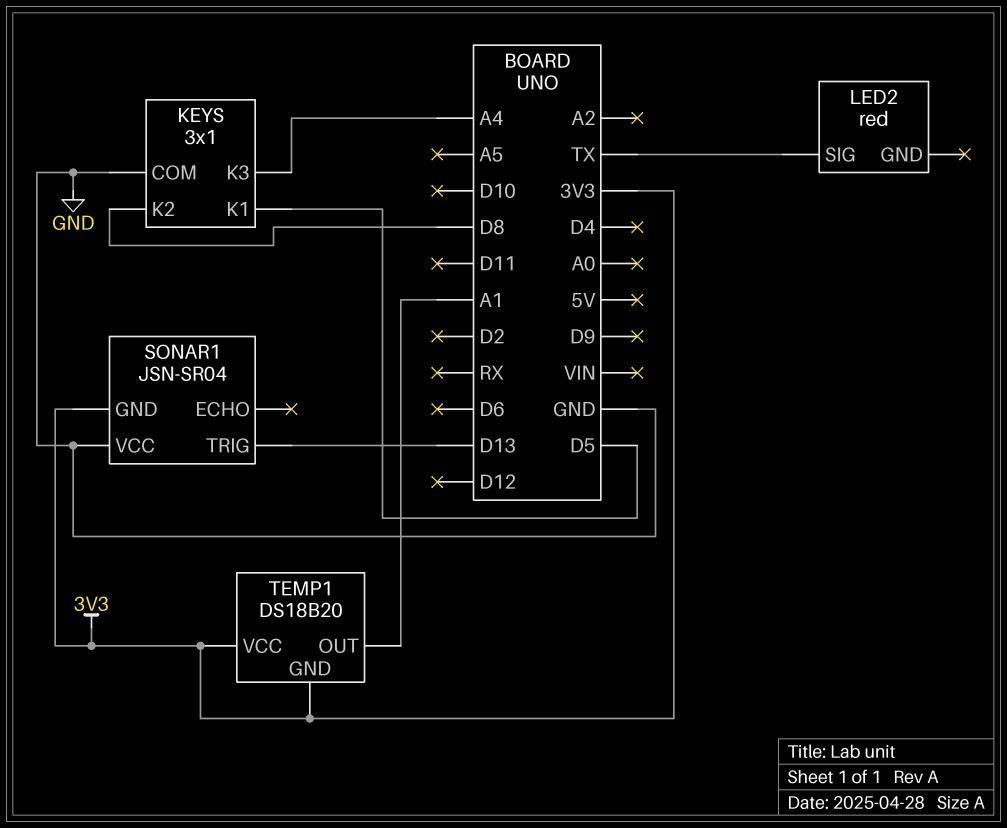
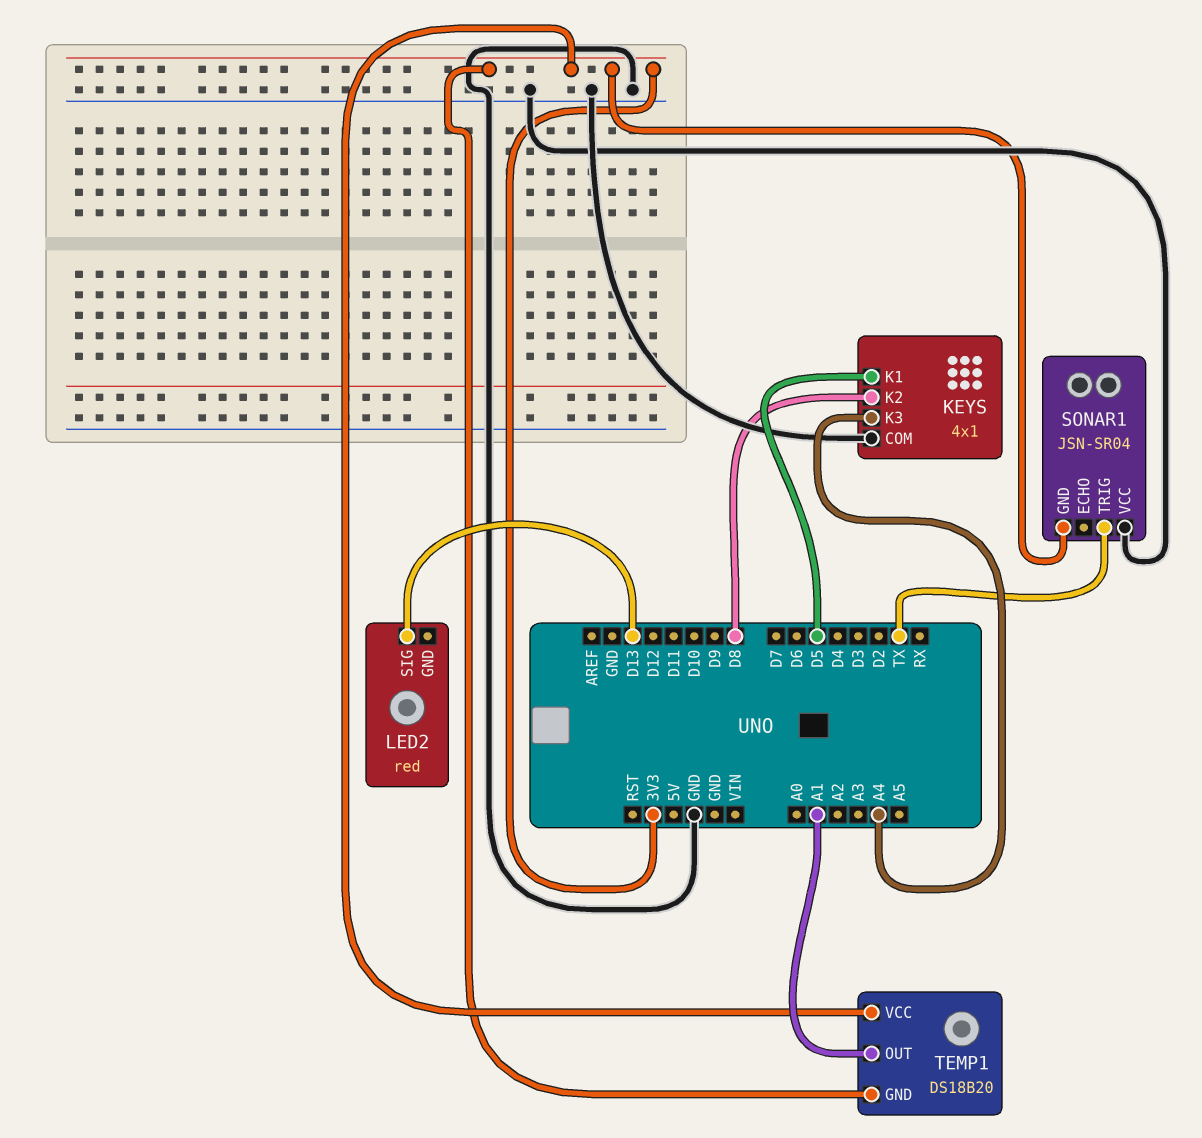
KEYS: 3x1 -> 4x1
LED2 pin SIG: TX -> D13
SONAR1 pin TRIG: D13 -> TX

